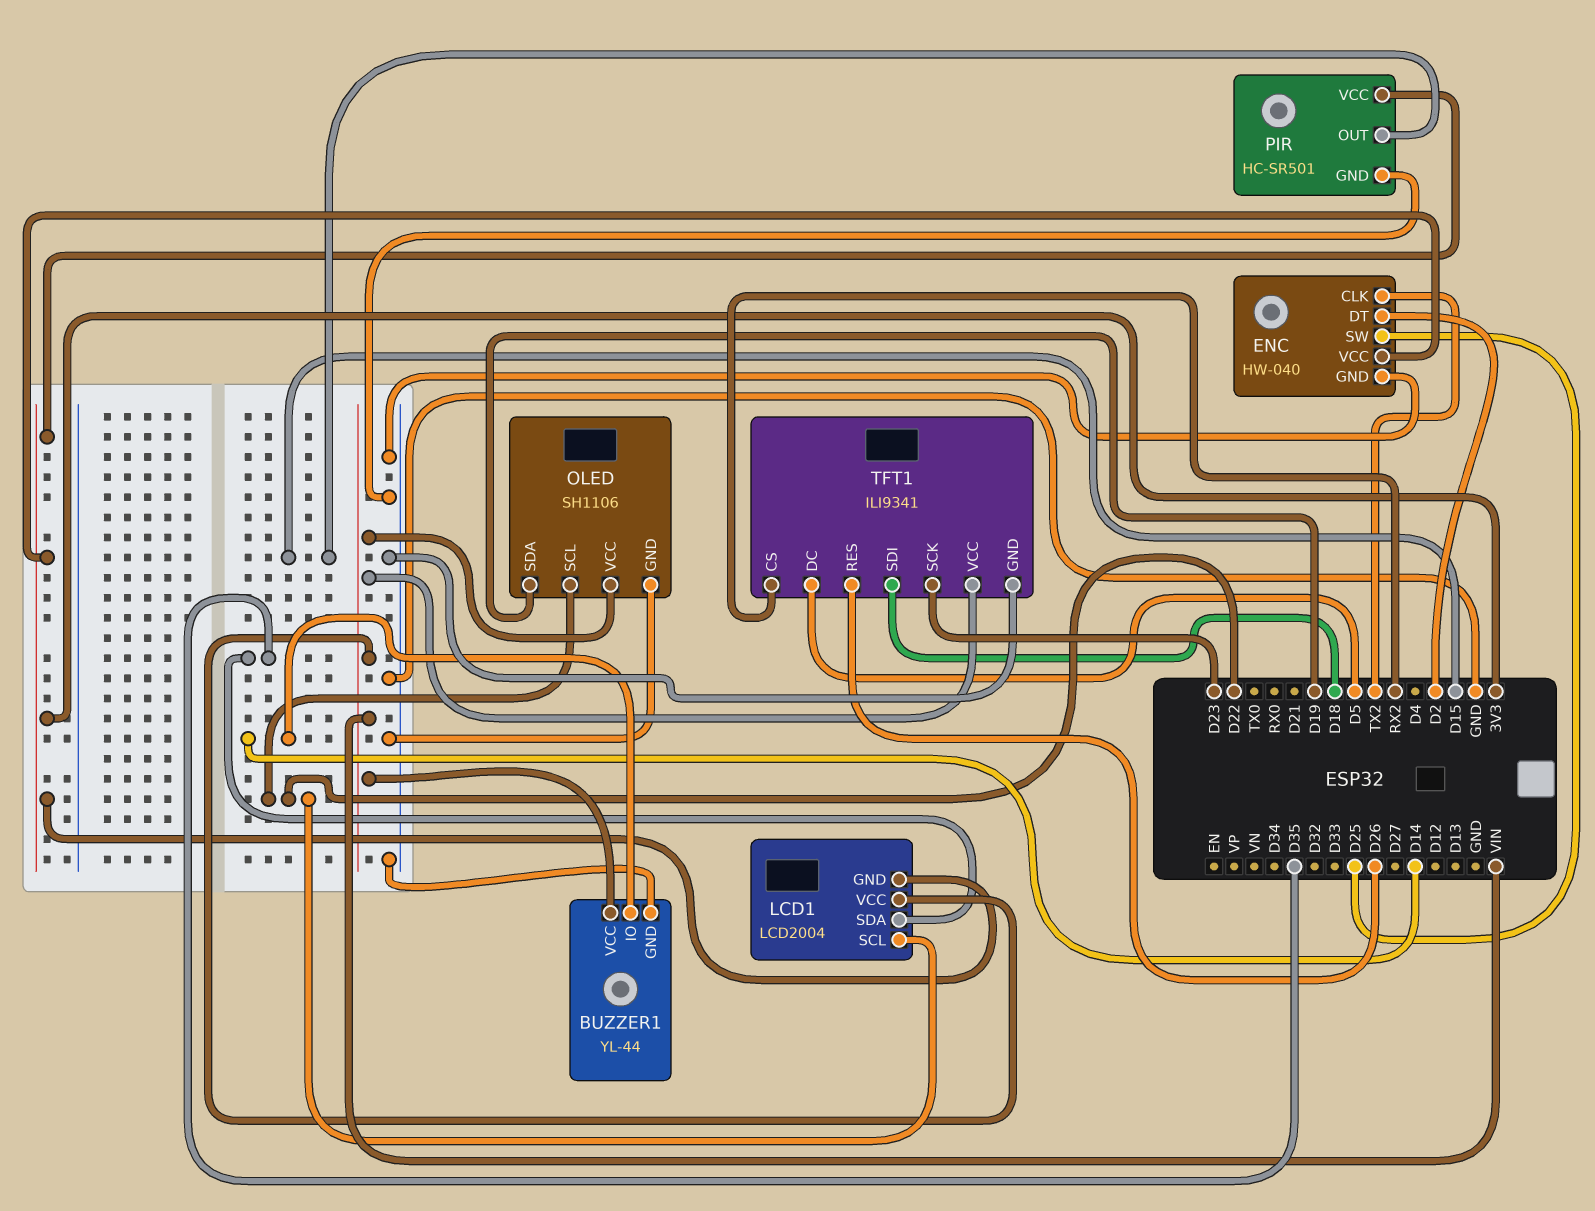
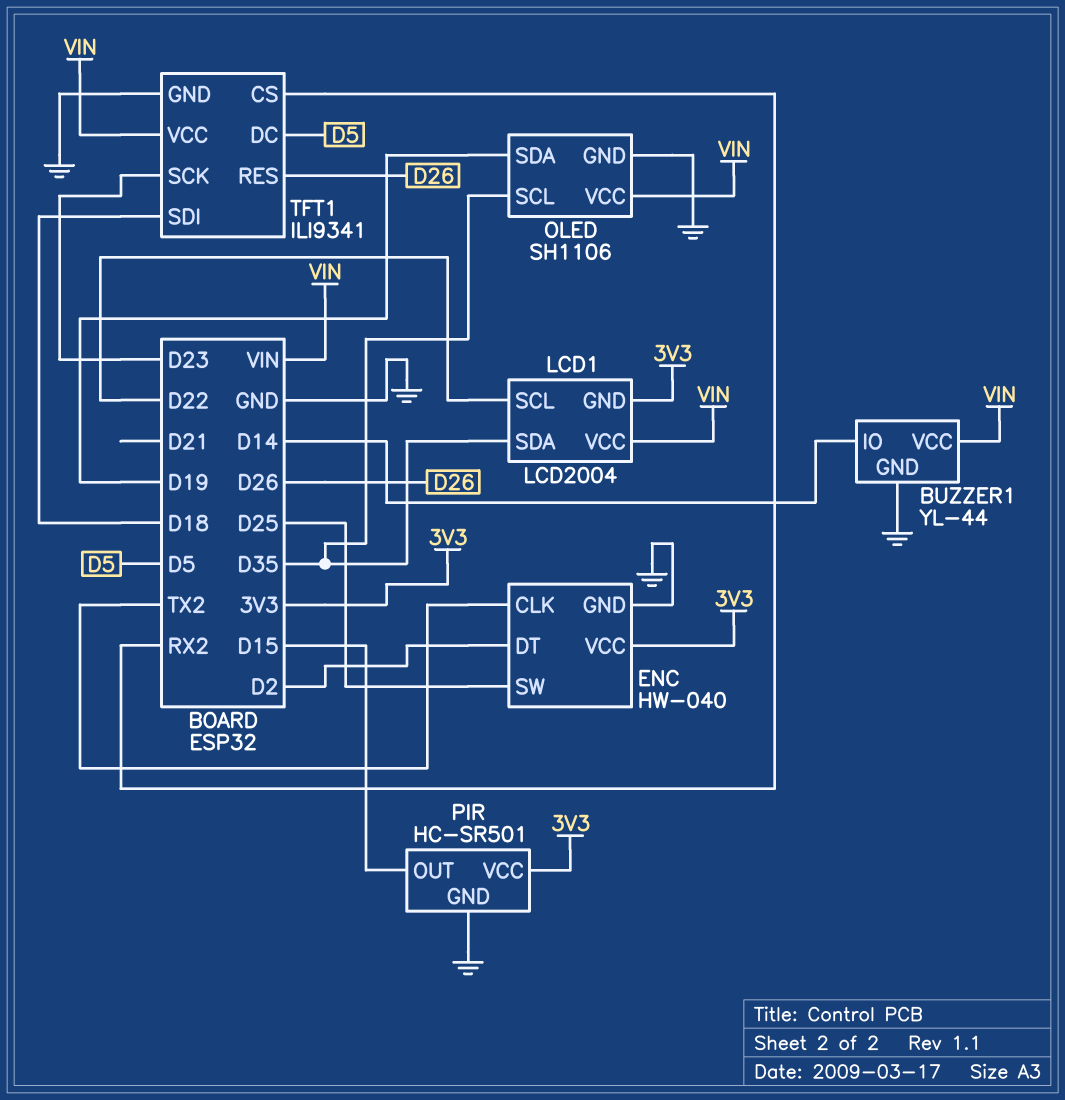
OLED pin SCL: D22 -> D35

